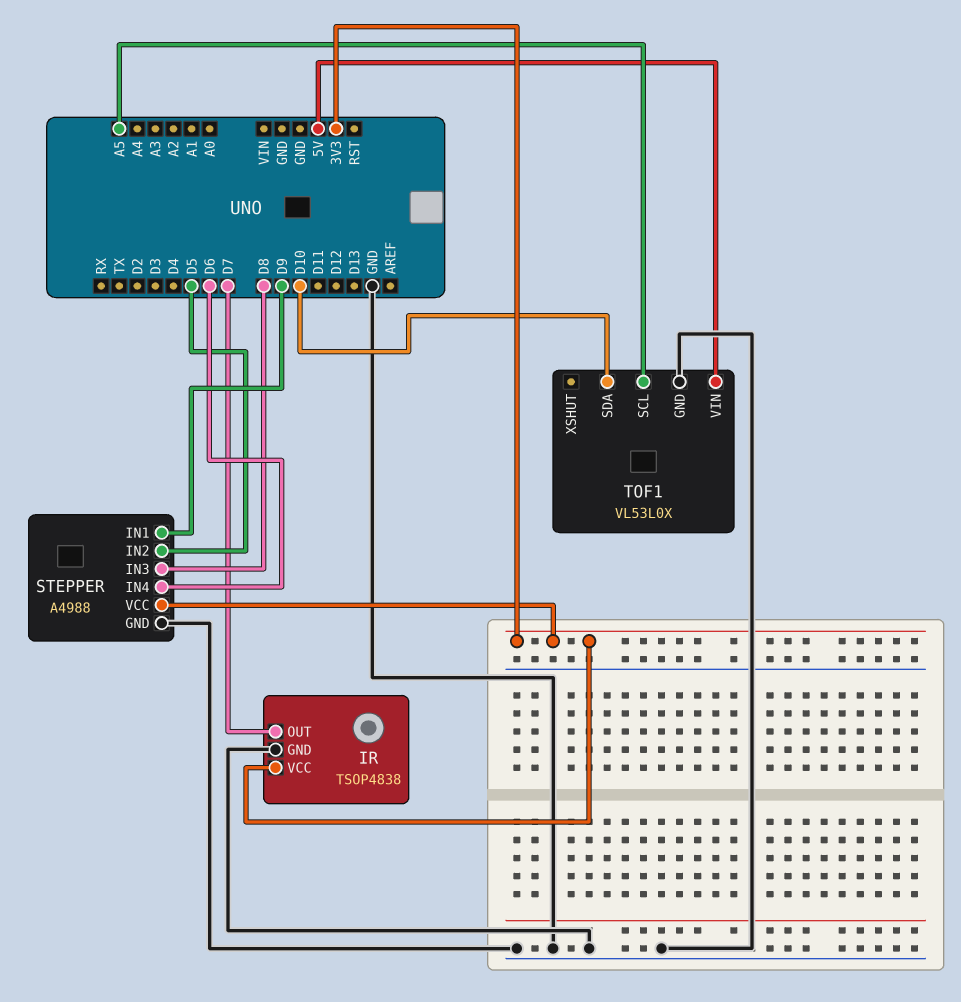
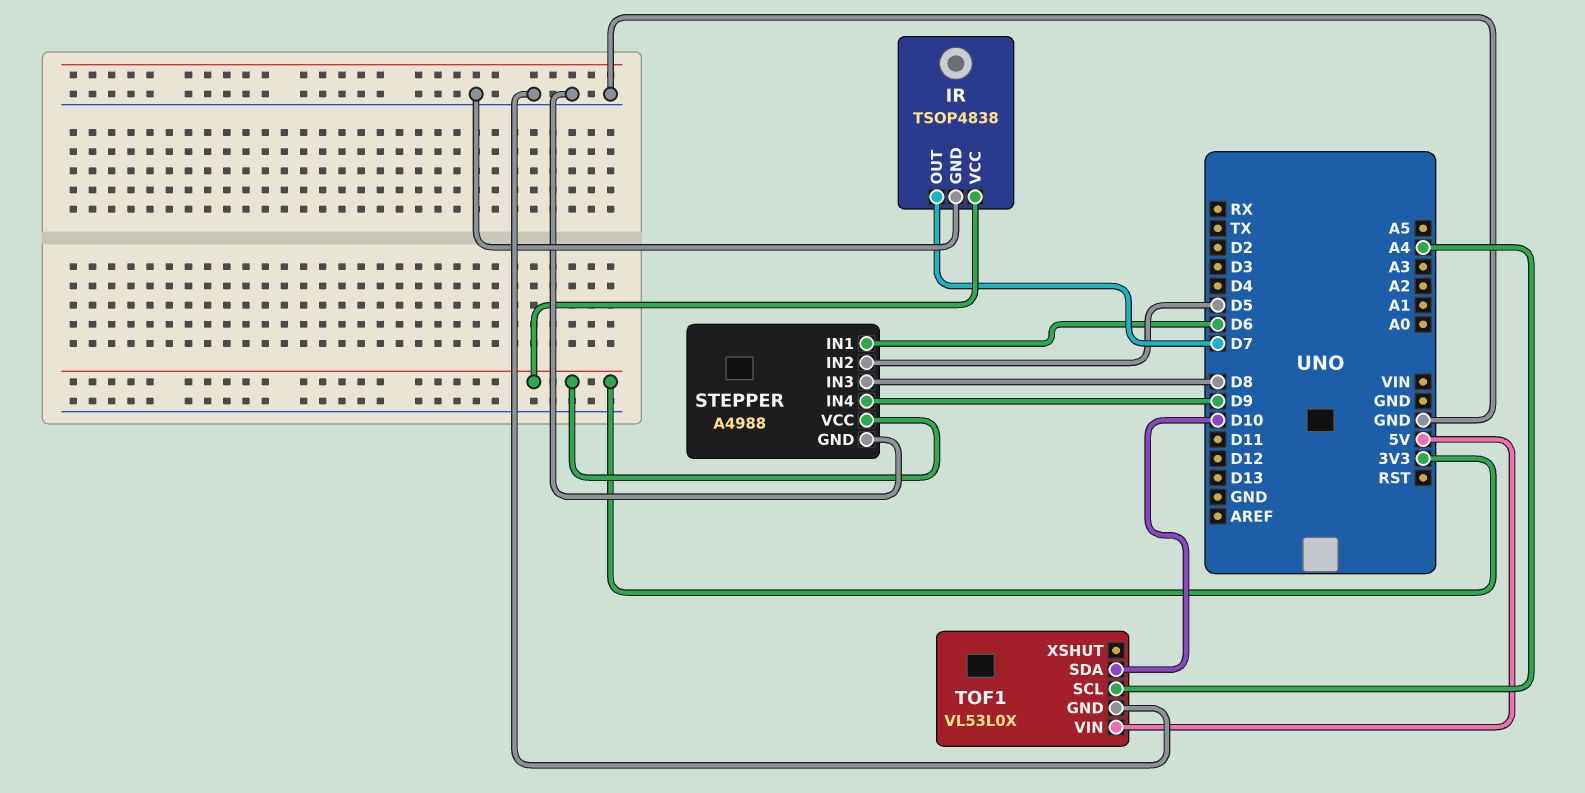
STEPPER pin IN1: D9 -> D6
STEPPER pin IN4: D6 -> D9
TOF1 pin SCL: A5 -> A4

